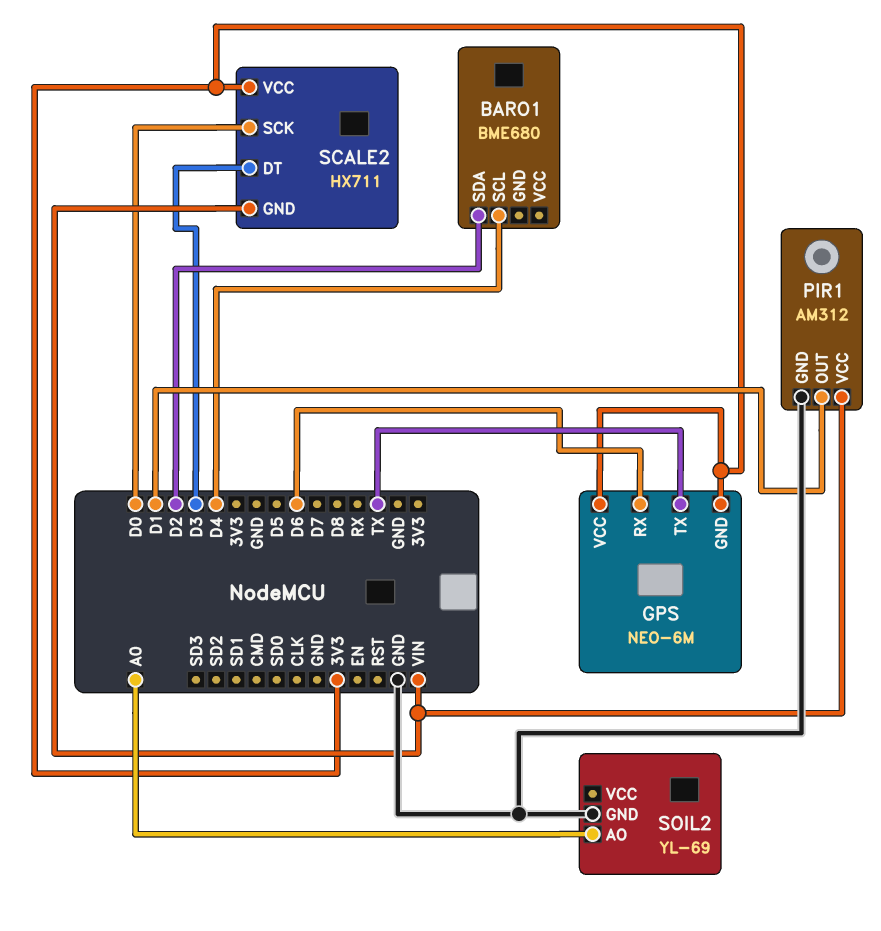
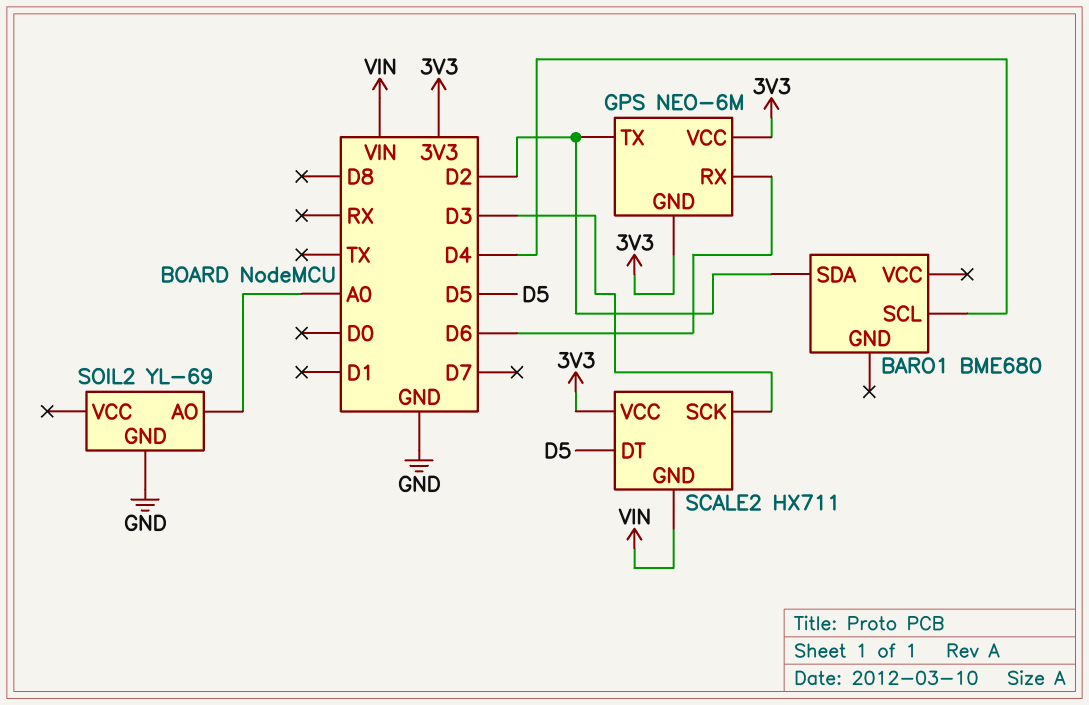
GPS pin TX: TX -> D2
PIR1: AM312 -> none
PIR1 pin GND: GND -> none
PIR1 pin OUT: D1 -> none
PIR1 pin VCC: VIN -> none
SCALE2 pin DT: D3 -> D5
SCALE2 pin SCK: D0 -> D3

